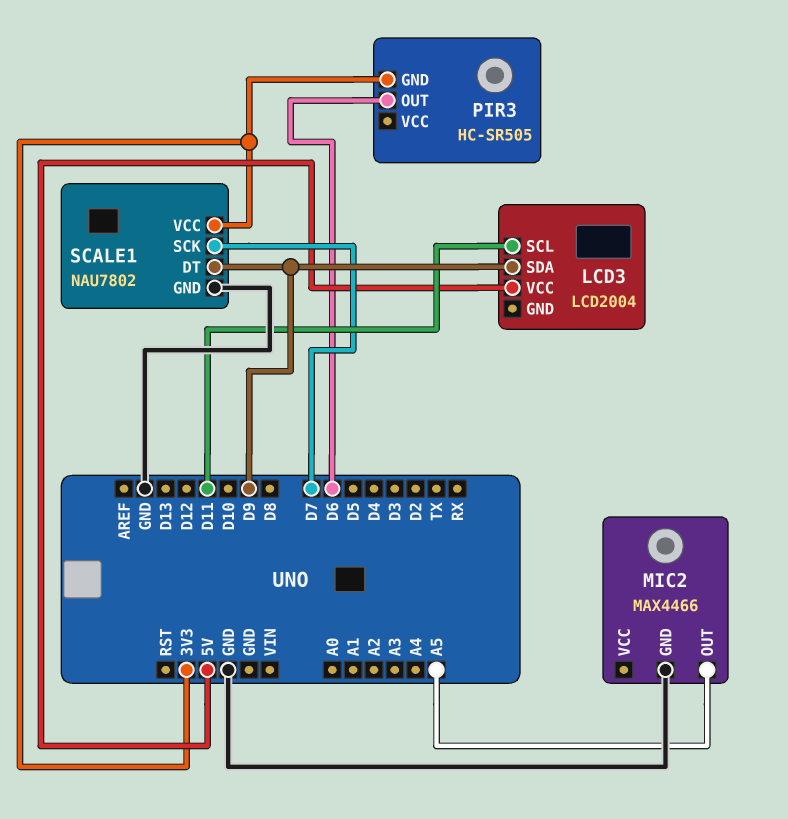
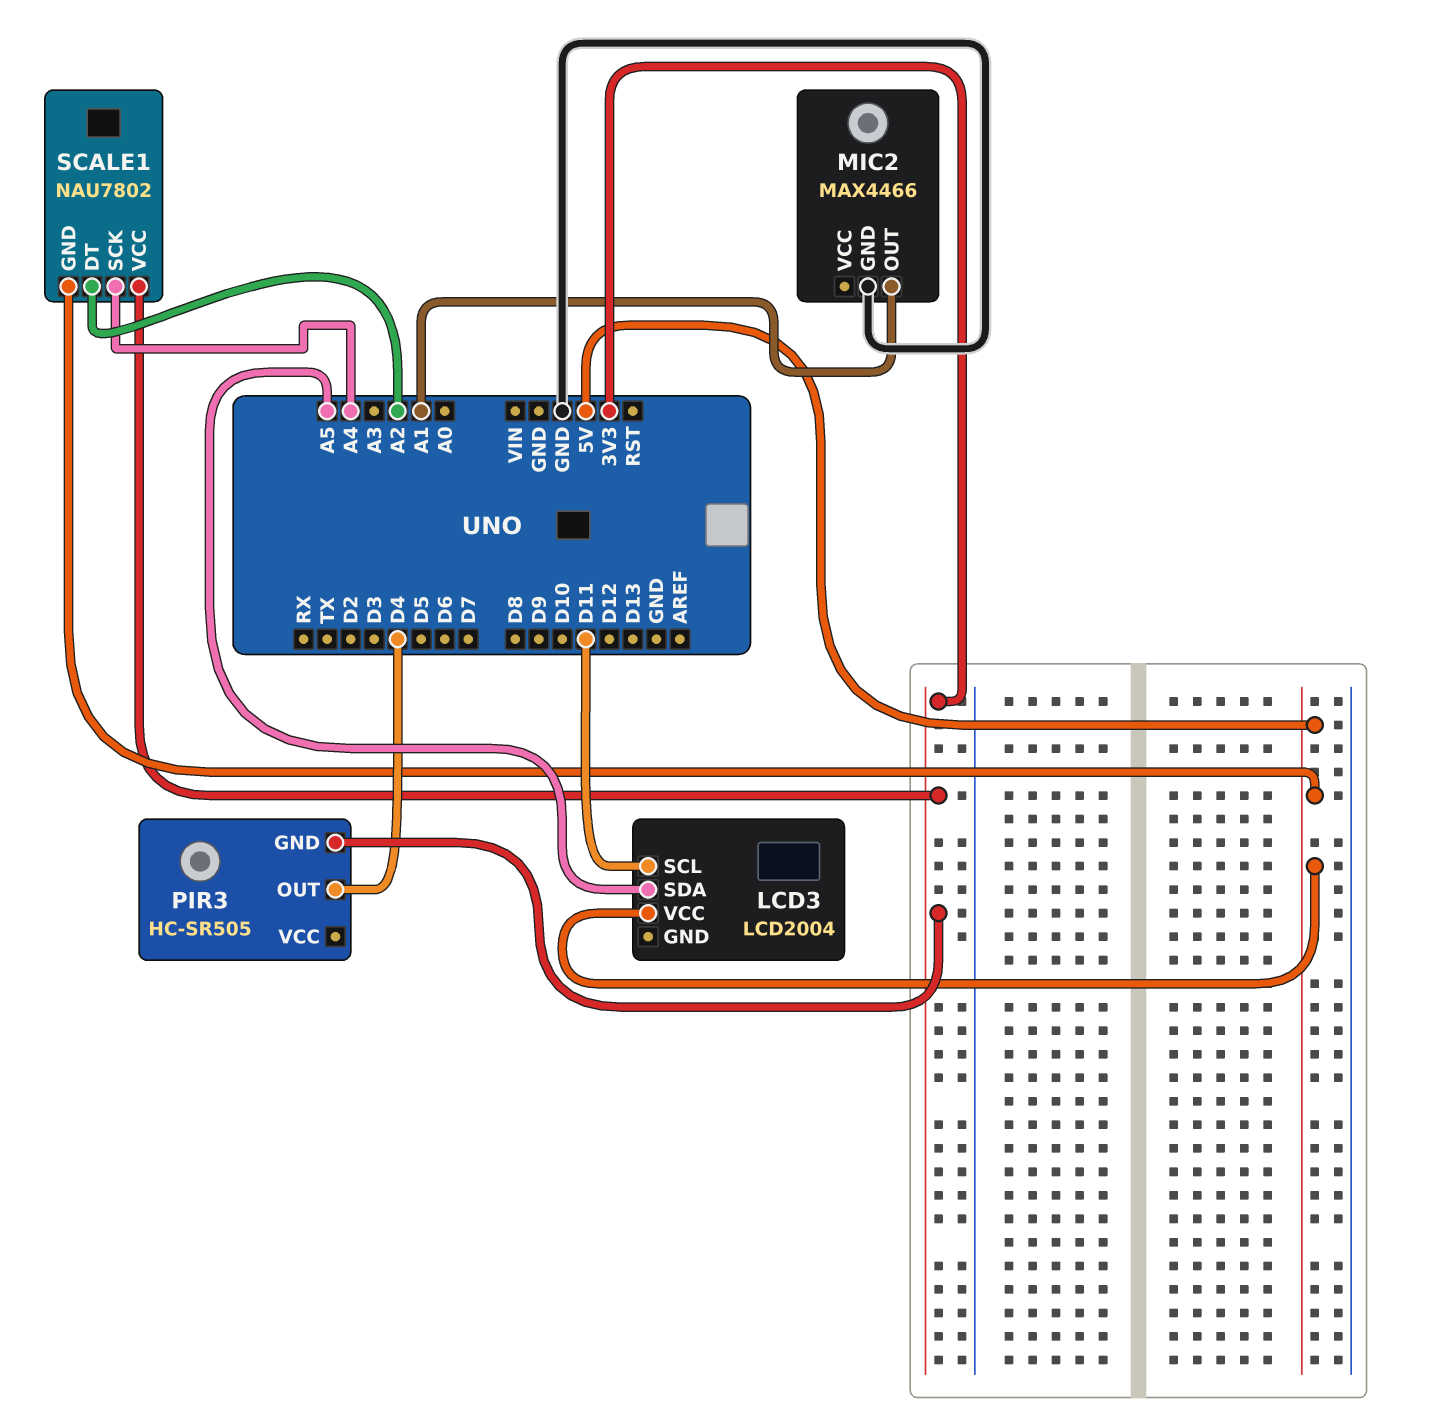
LCD3 pin SDA: D9 -> A5
MIC2 pin OUT: A5 -> A1
PIR3 pin OUT: D6 -> D4
SCALE1 pin DT: D9 -> A2
SCALE1 pin GND: GND -> 5V
SCALE1 pin SCK: D7 -> A4

